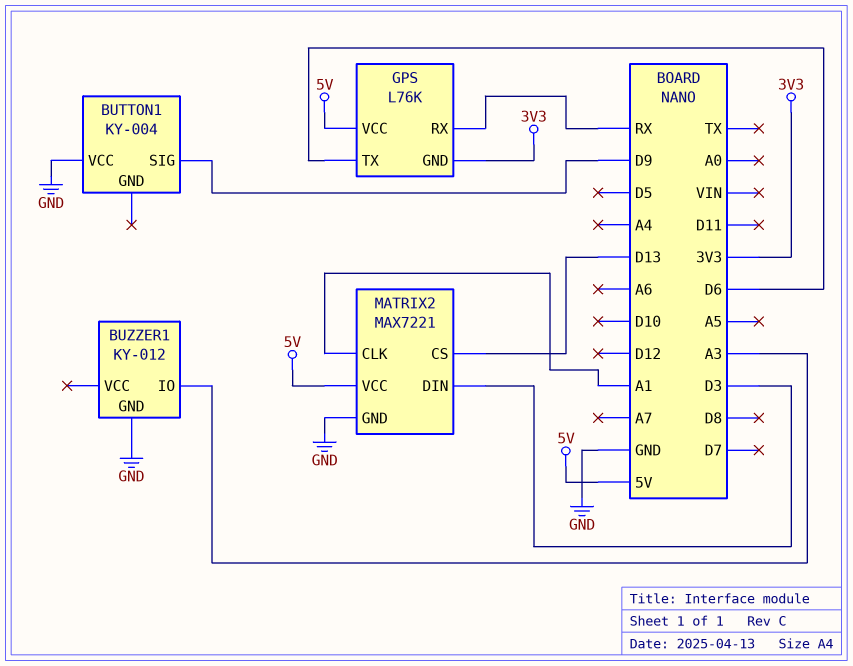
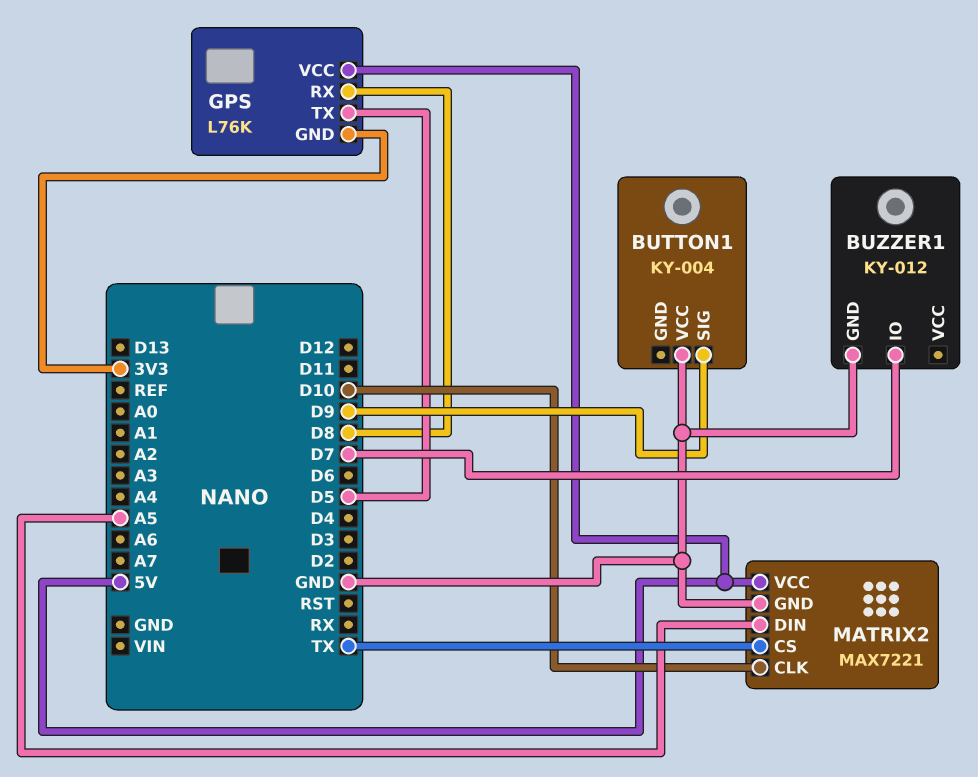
BUZZER1 pin IO: A3 -> D7
GPS pin RX: RX -> D8
GPS pin TX: D6 -> D5
MATRIX2 pin CLK: A1 -> D10
MATRIX2 pin CS: D13 -> TX
MATRIX2 pin DIN: D3 -> A5

